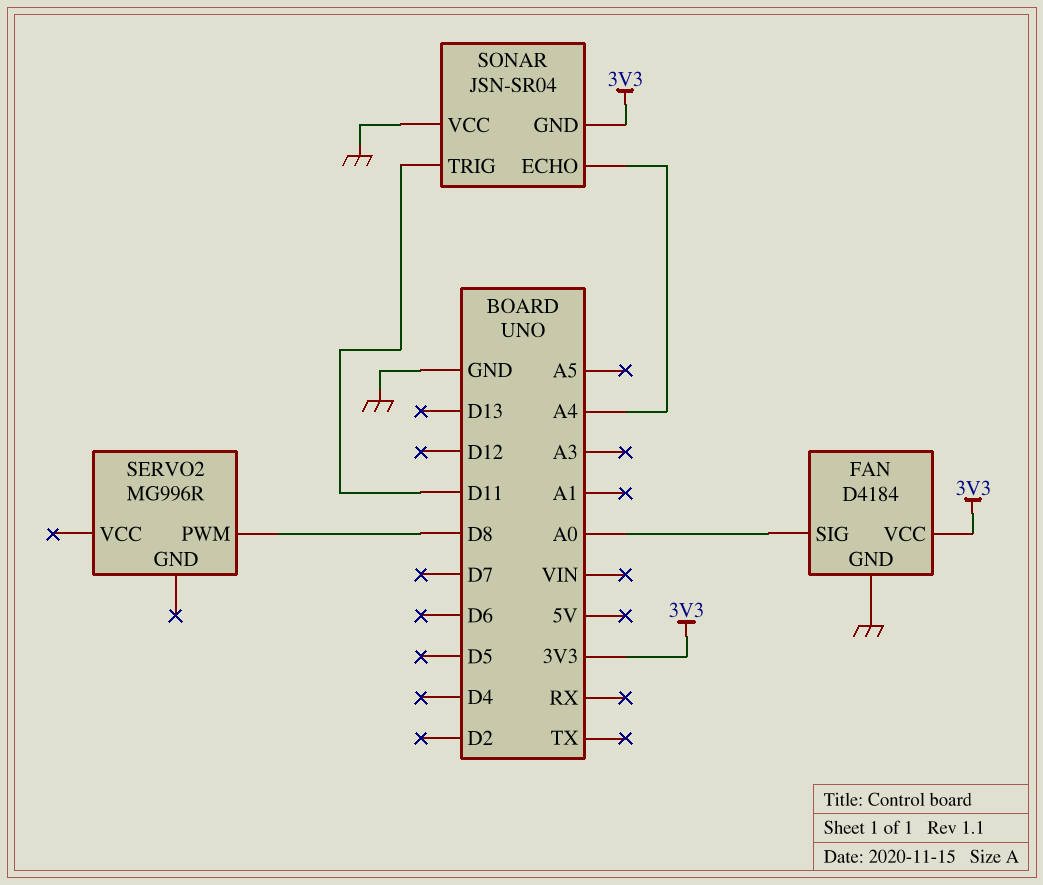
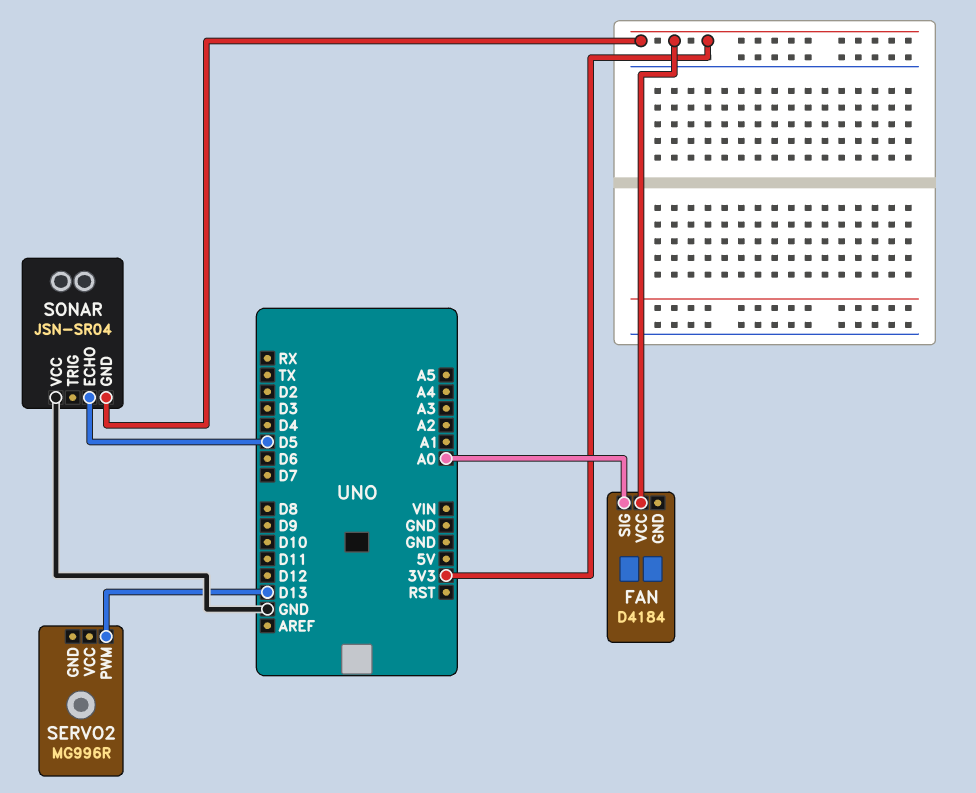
FAN pin GND: GND -> none
SERVO2 pin PWM: D8 -> D13
SONAR pin ECHO: A4 -> D5
SONAR pin TRIG: D11 -> none

